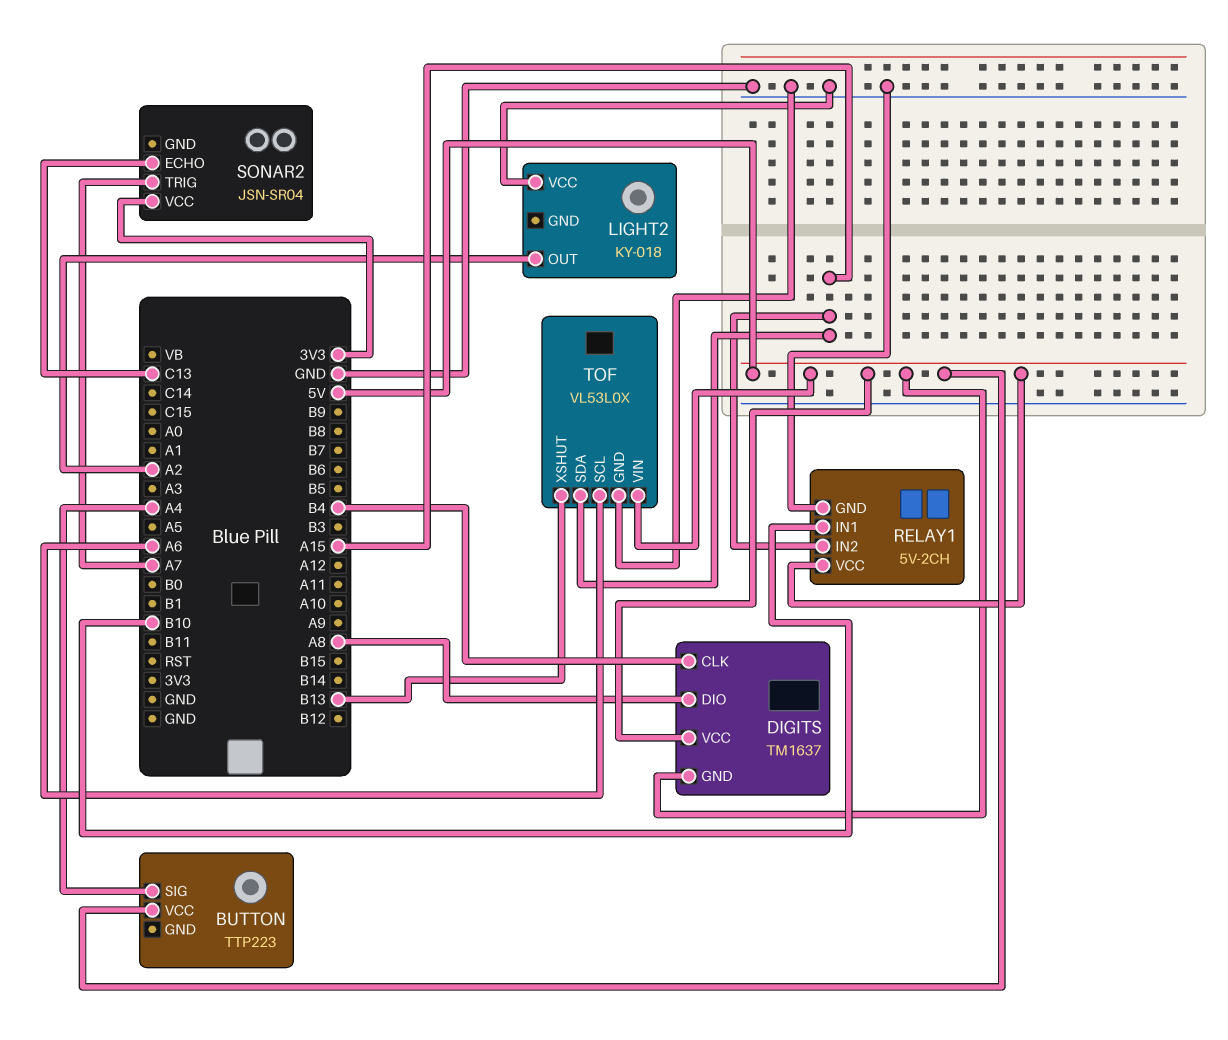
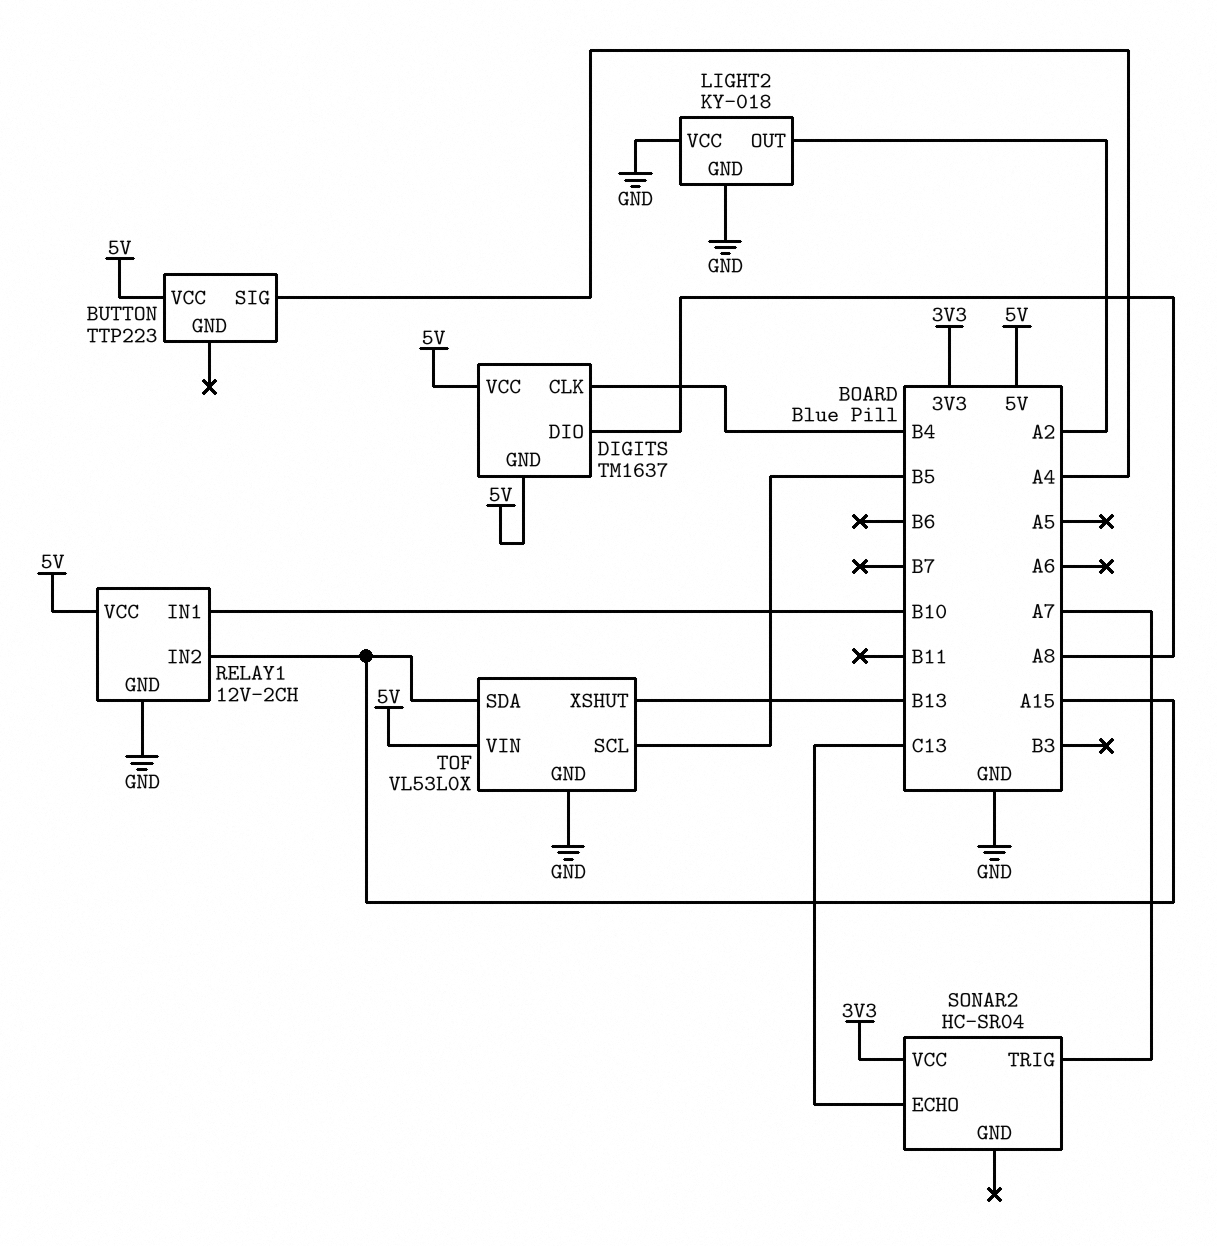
LIGHT2 pin GND: none -> GND
RELAY1: 5V-2CH -> 12V-2CH
SONAR2: JSN-SR04 -> HC-SR04
TOF pin SCL: A6 -> B5

